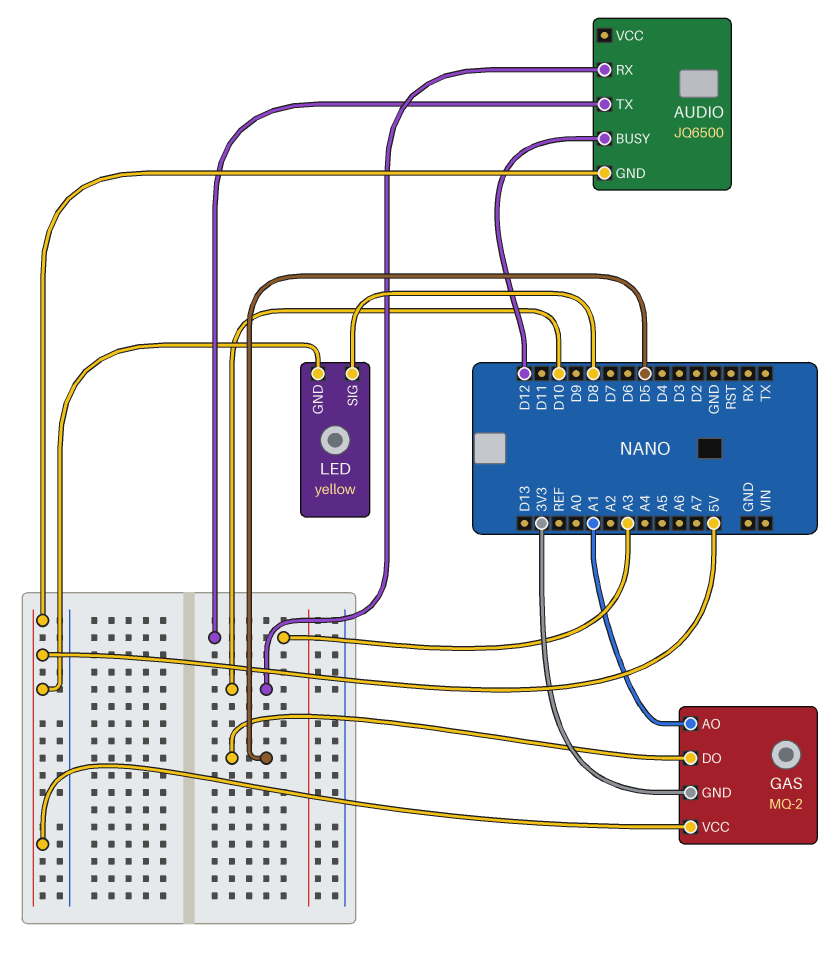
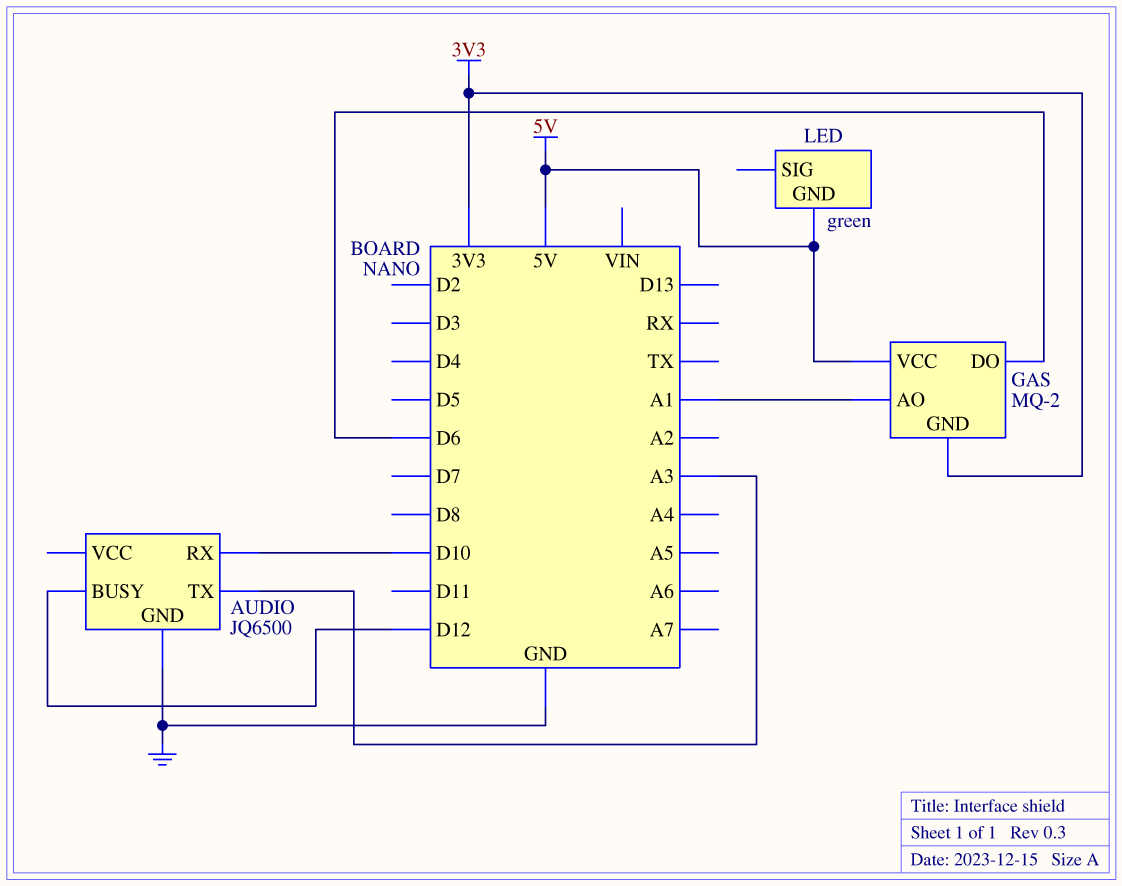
AUDIO pin GND: 5V -> GND
GAS pin DO: D5 -> D6
LED: yellow -> green
LED pin SIG: D8 -> none

